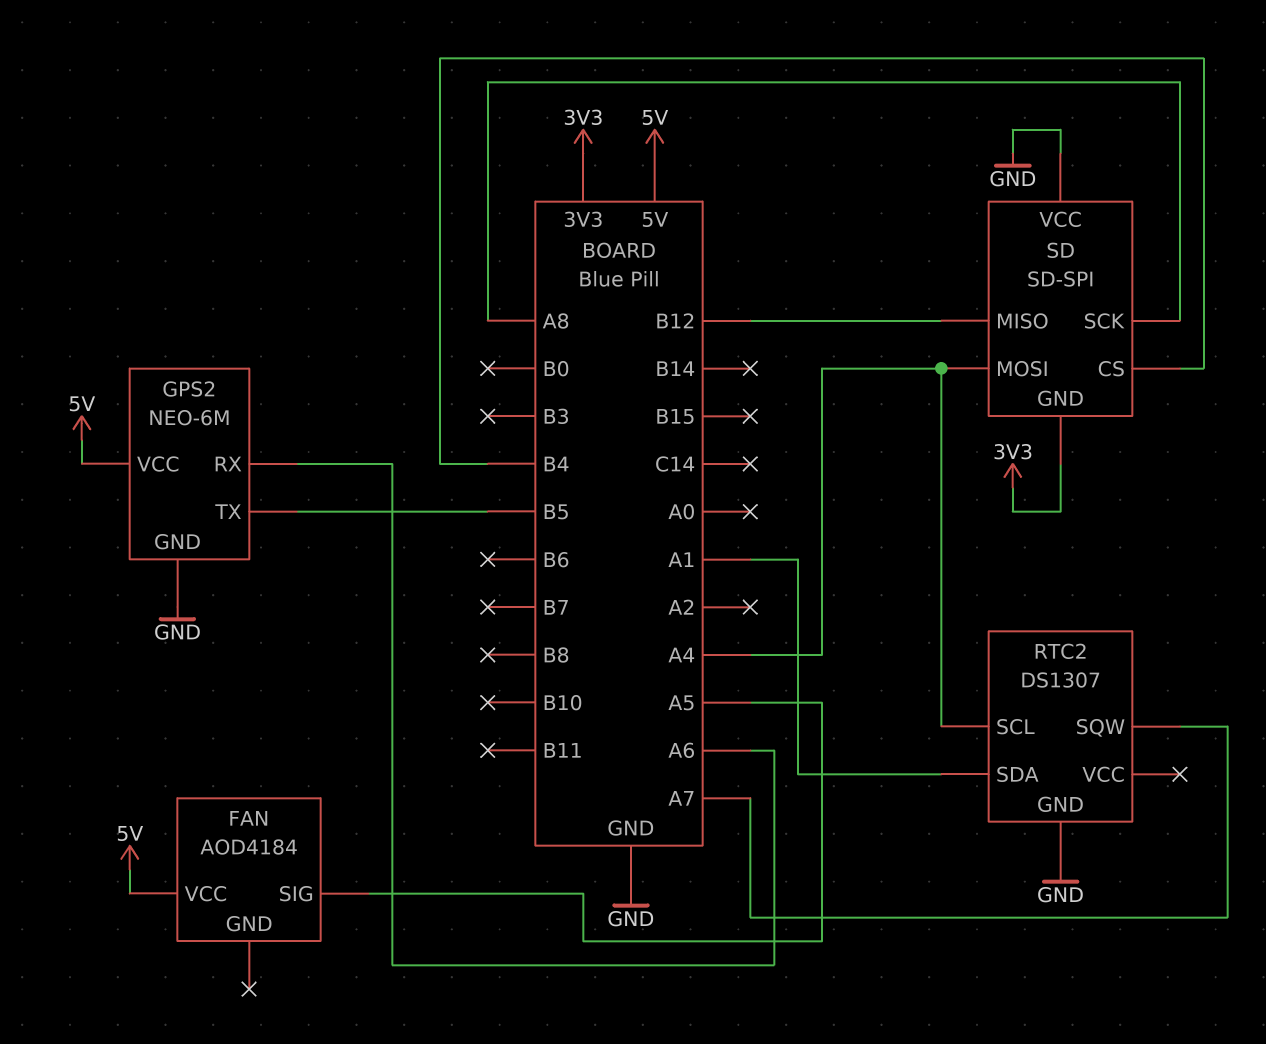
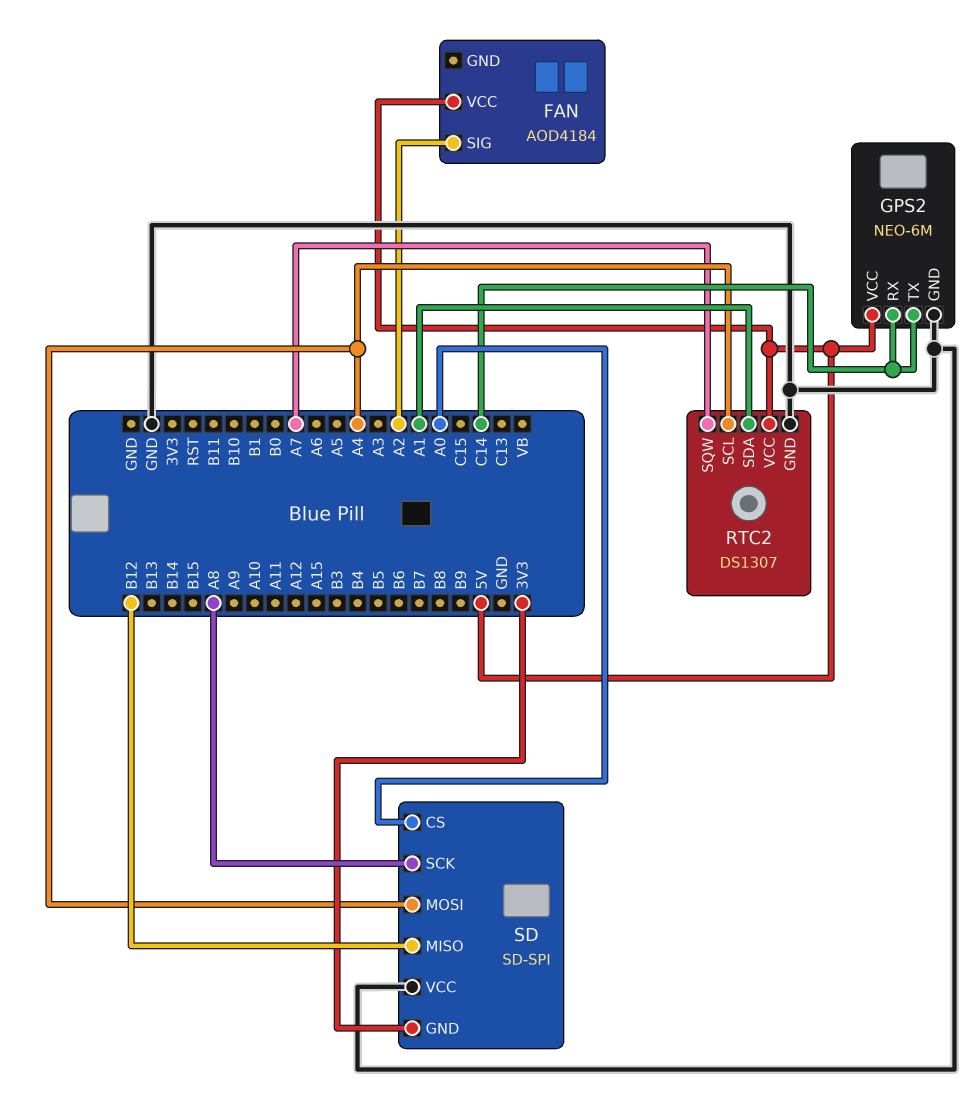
FAN pin SIG: A5 -> A2
GPS2 pin RX: A6 -> C14
GPS2 pin TX: B5 -> C14
RTC2 pin VCC: none -> 5V
SD pin CS: B4 -> A0

